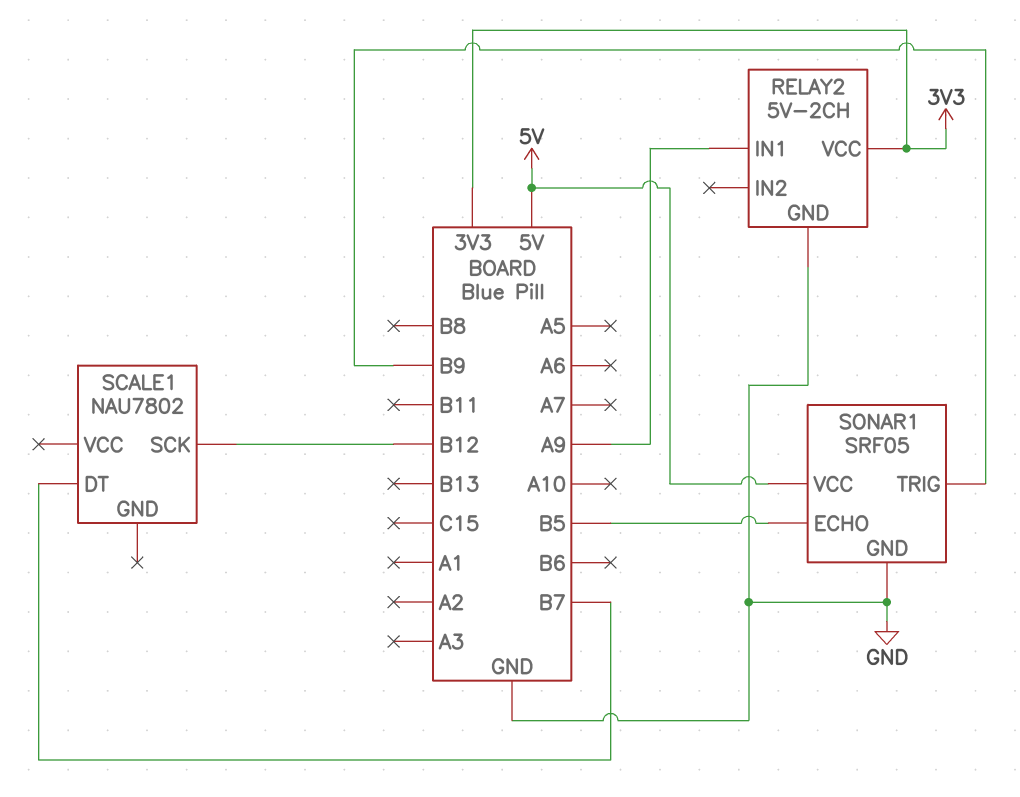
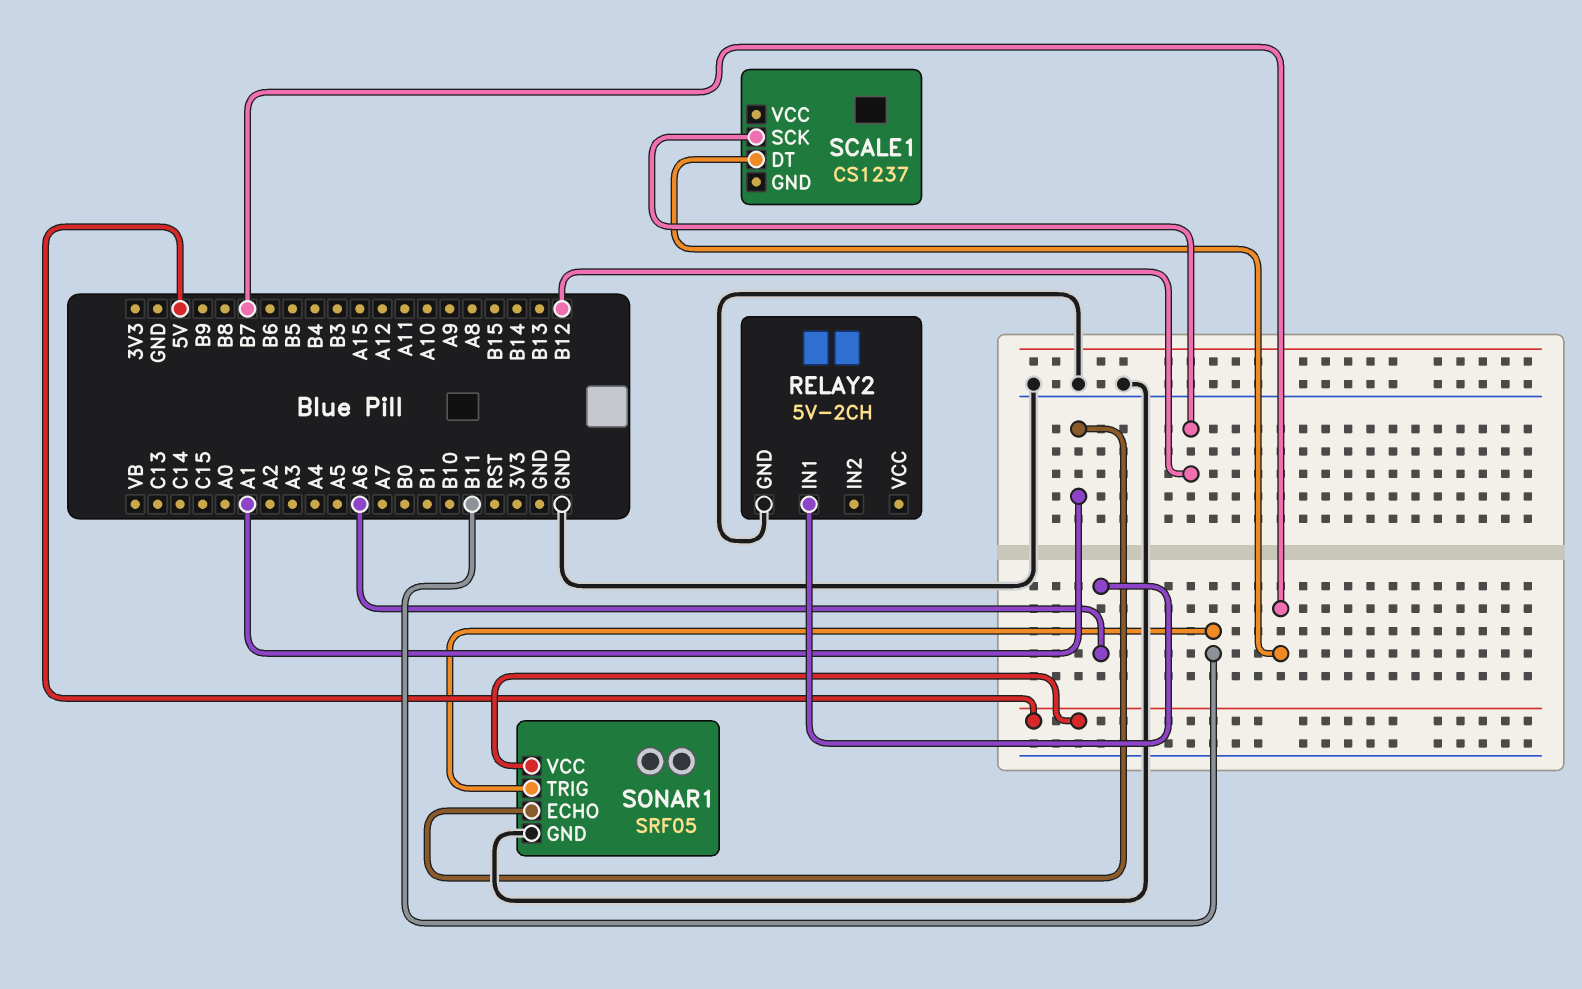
RELAY2 pin IN1: A9 -> A6
RELAY2 pin VCC: 3V3 -> none
SCALE1: NAU7802 -> CS1237
SONAR1 pin ECHO: B5 -> A1
SONAR1 pin TRIG: B9 -> B11

